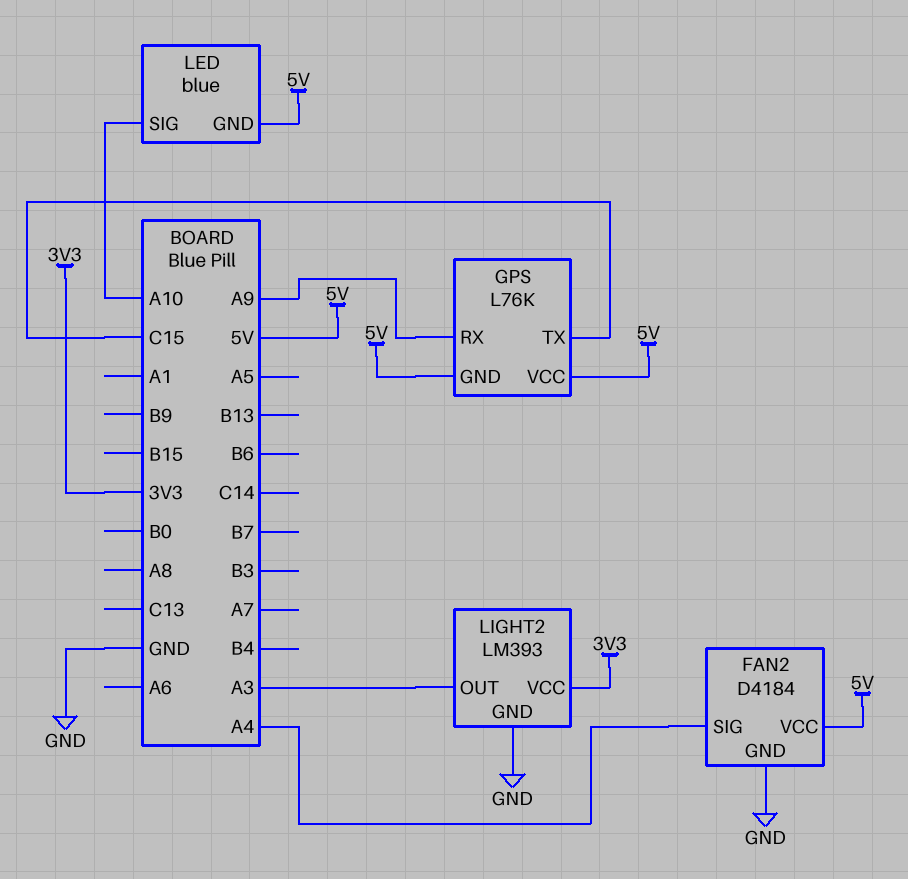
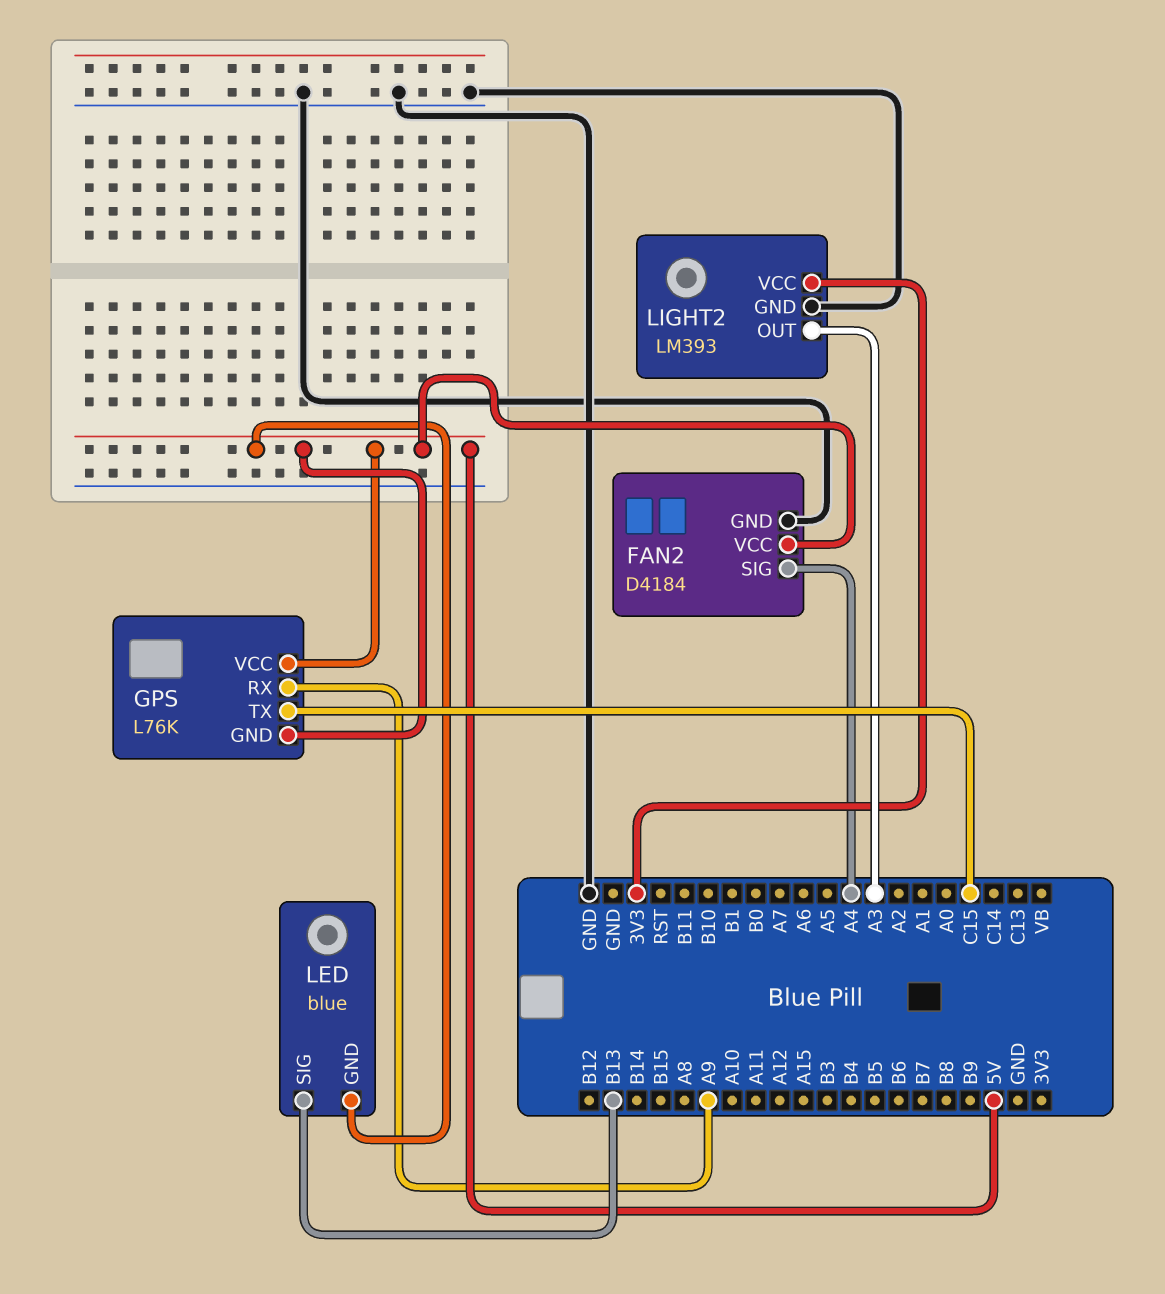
LED pin SIG: A10 -> B13

